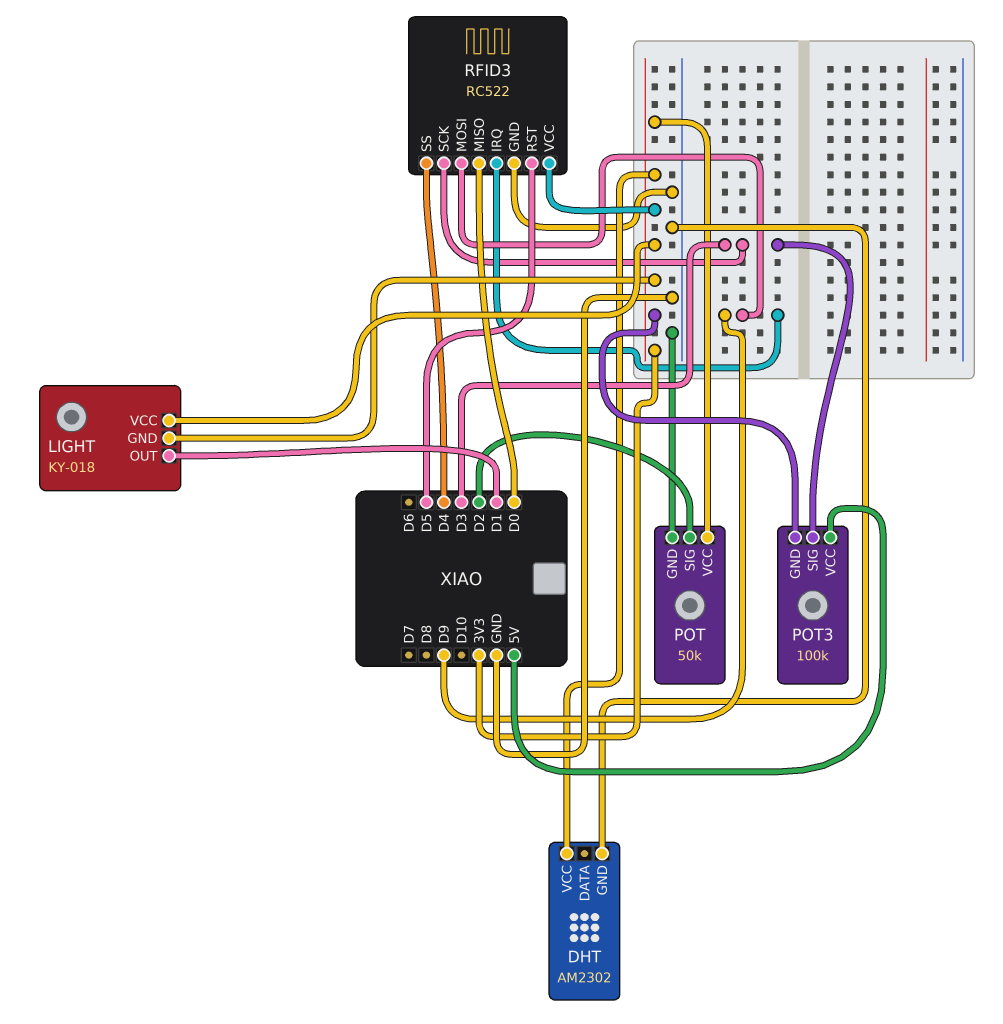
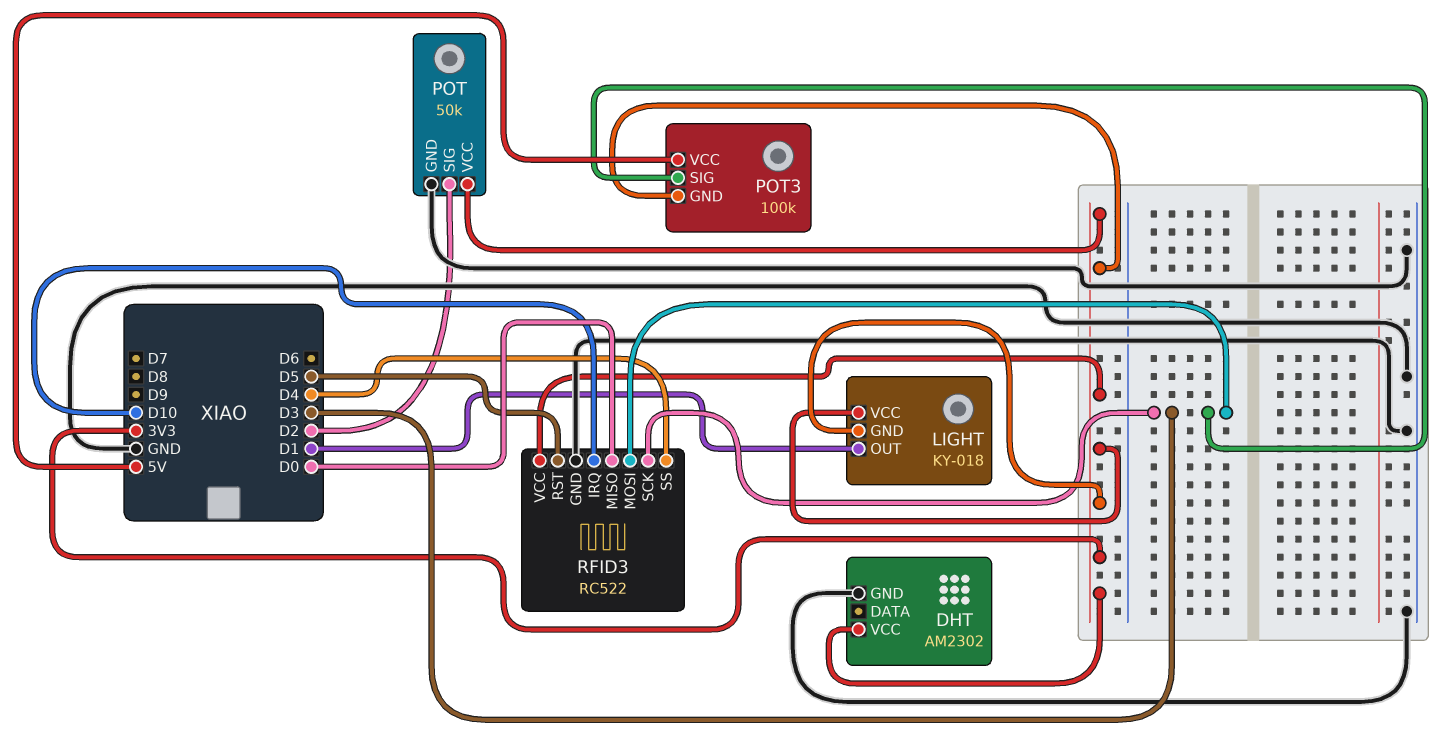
RFID3 pin IRQ: D9 -> D10
RFID3 pin MOSI: D9 -> D3

